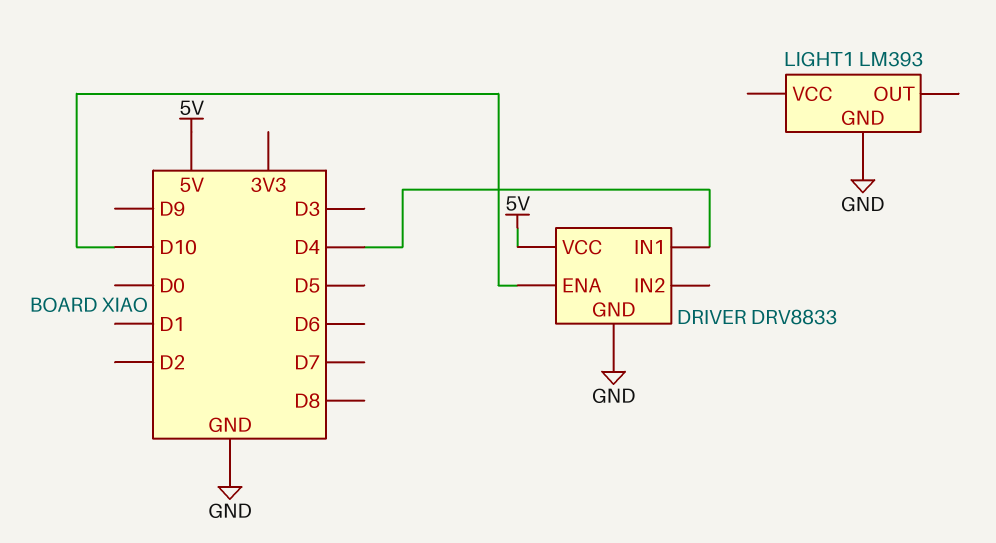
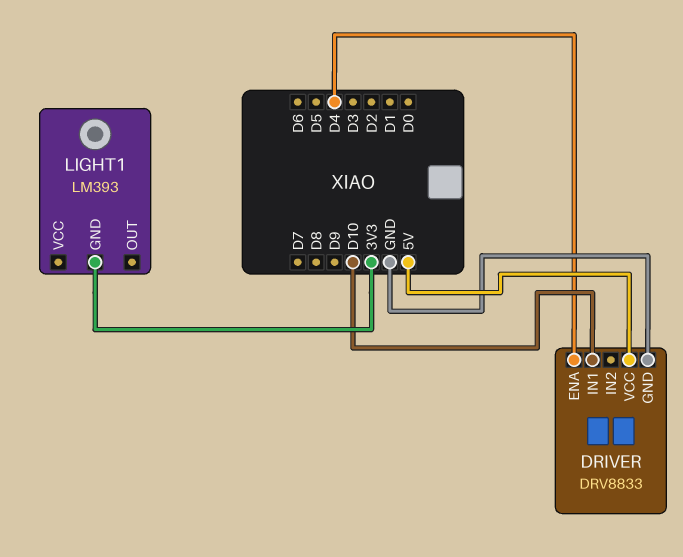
DRIVER pin ENA: D10 -> D4
DRIVER pin IN1: D4 -> D10
LIGHT1 pin GND: GND -> 3V3

